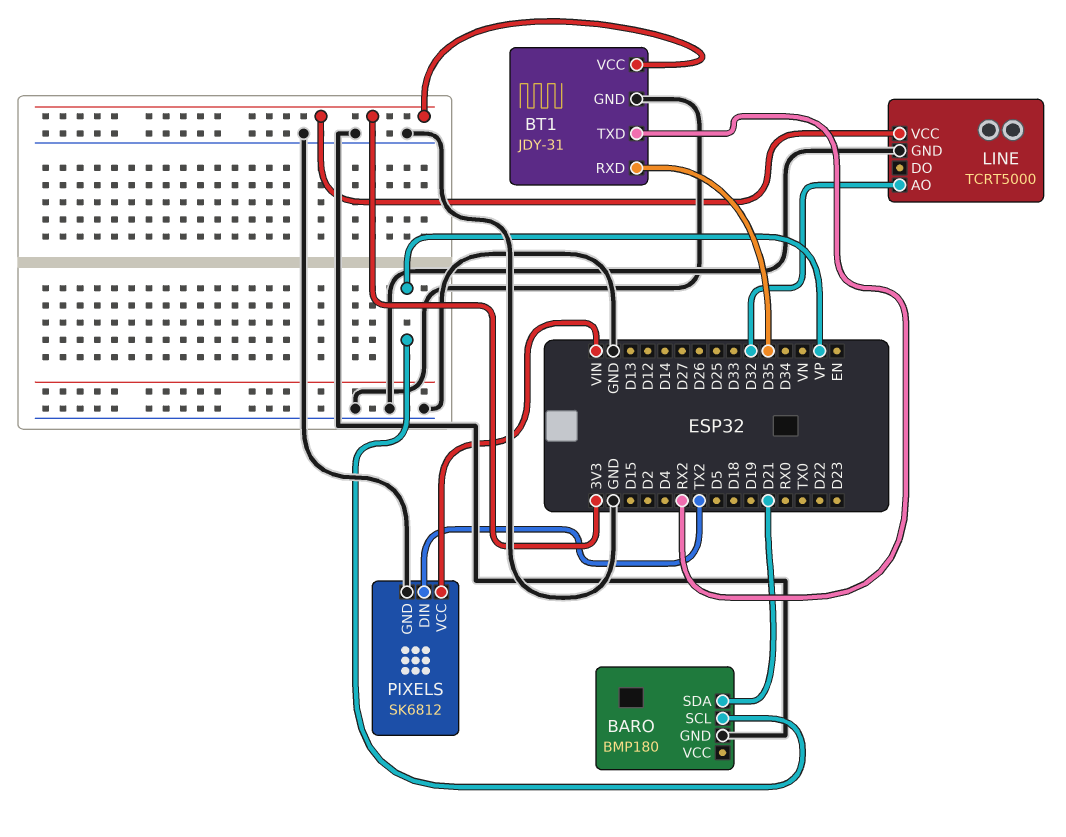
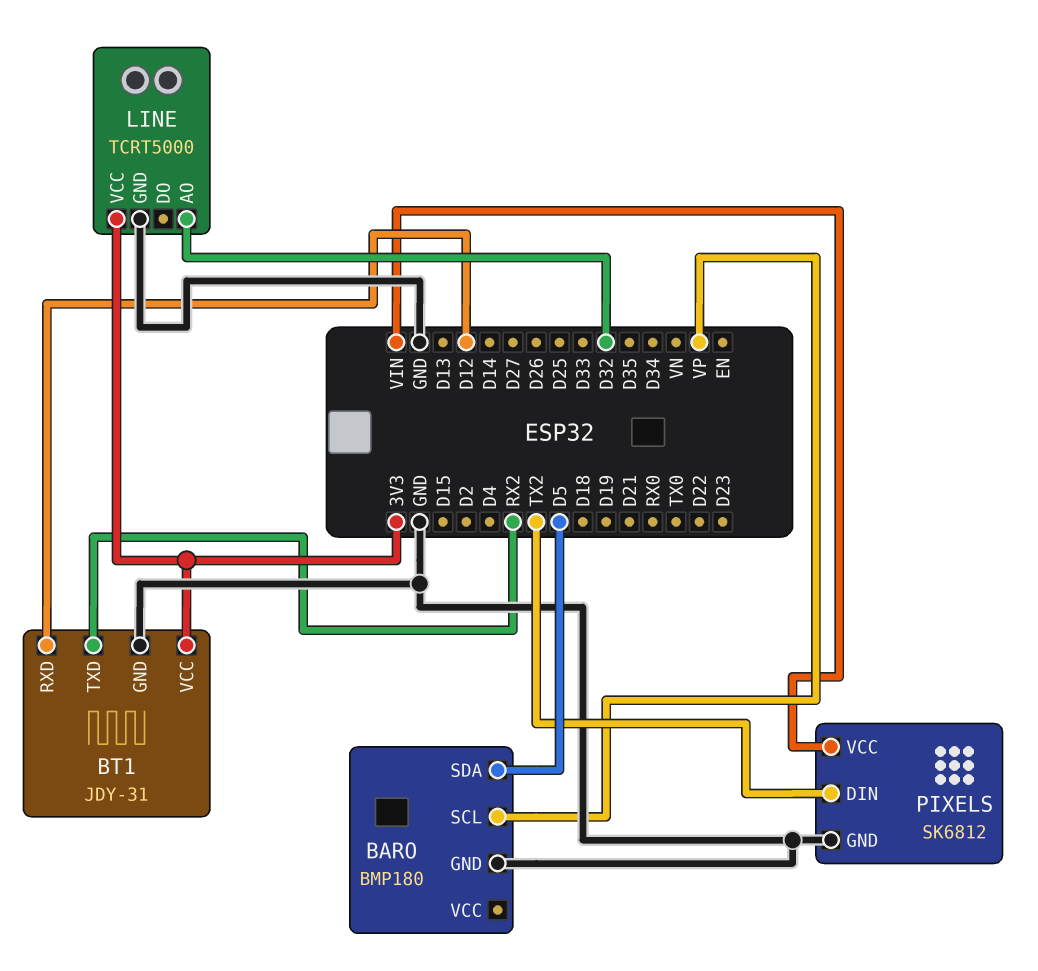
BARO pin SDA: D21 -> D5
BT1 pin RXD: D35 -> D12

